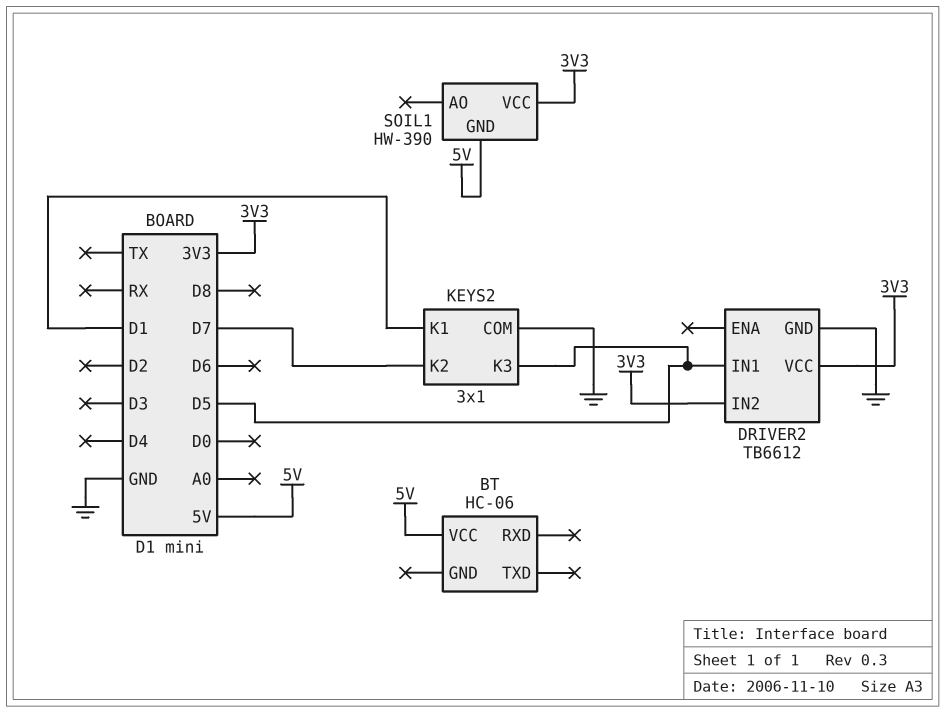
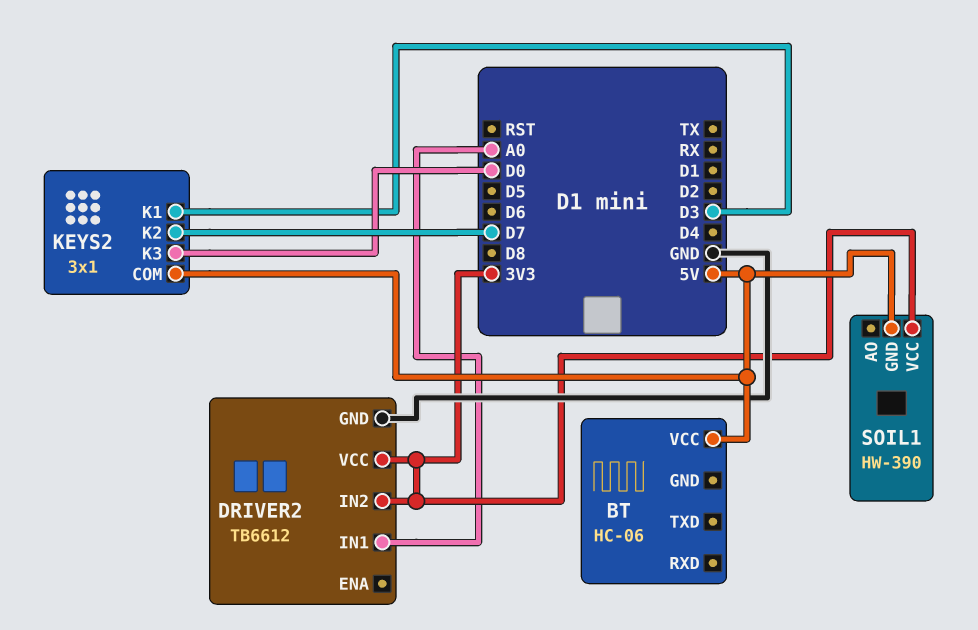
DRIVER2 pin IN1: D5 -> A0
KEYS2 pin COM: GND -> 5V
KEYS2 pin K1: D1 -> D3
KEYS2 pin K3: D5 -> D0

